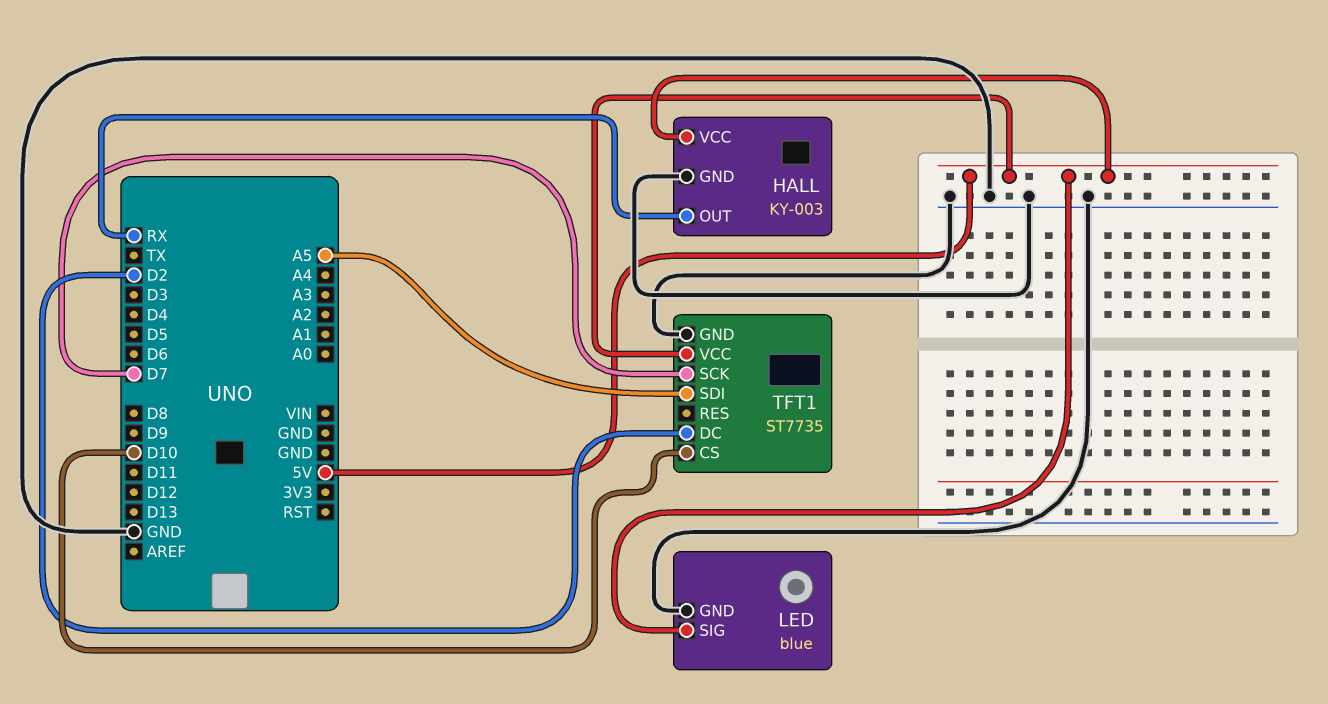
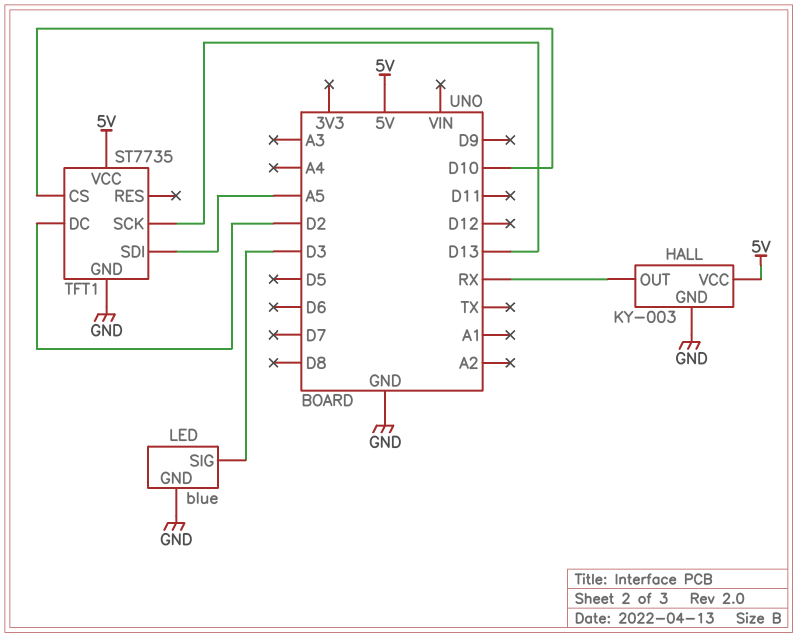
LED pin SIG: 5V -> D3
TFT1 pin SCK: D7 -> D13

